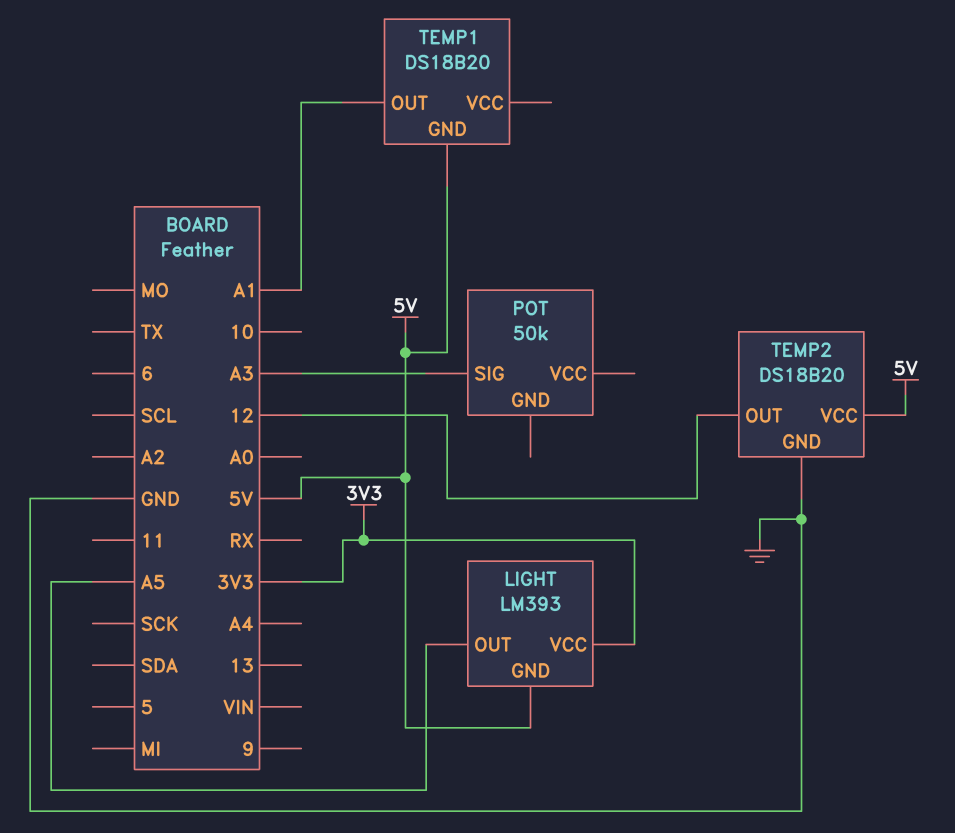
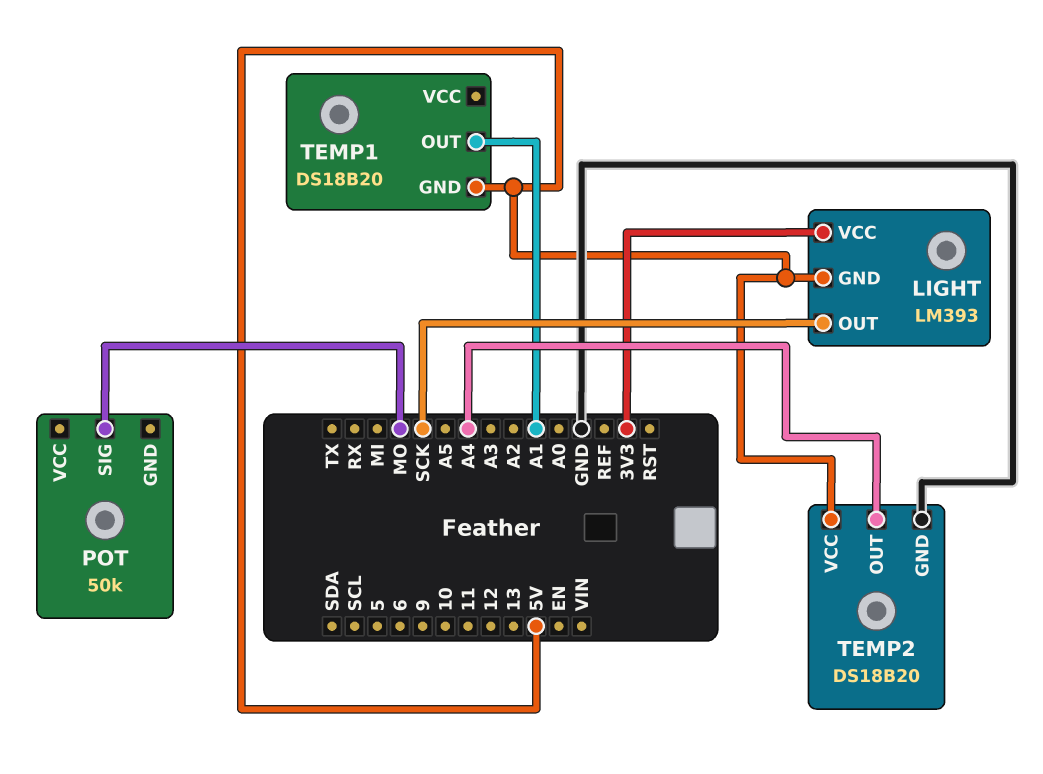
LIGHT pin OUT: A5 -> SCK
POT pin SIG: A3 -> MO
TEMP2 pin OUT: 12 -> A4

